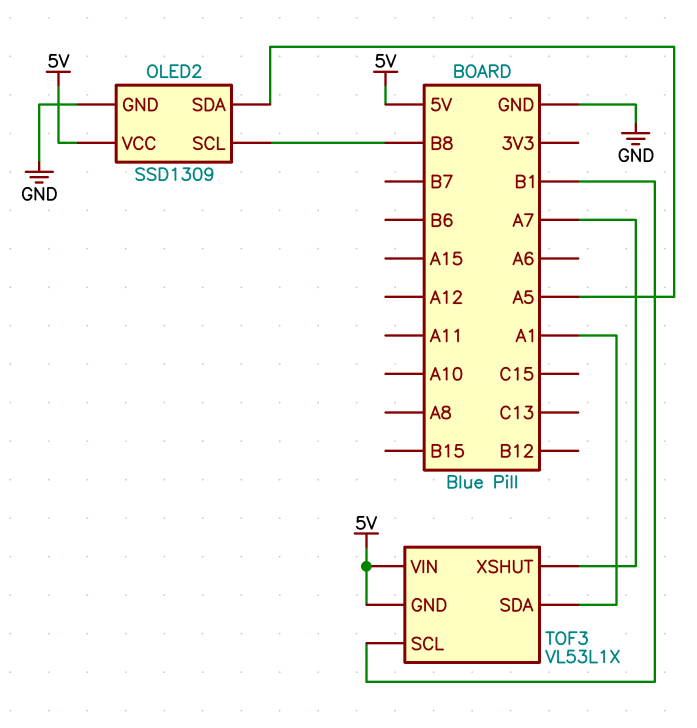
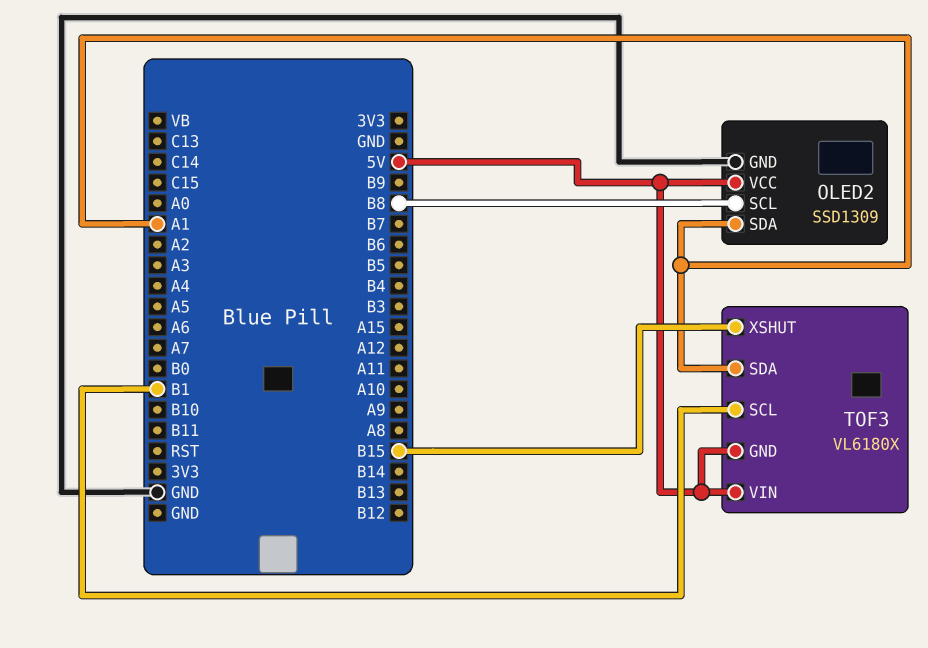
OLED2 pin SDA: A5 -> A1
TOF3: VL53L1X -> VL6180X
TOF3 pin XSHUT: A7 -> B15

